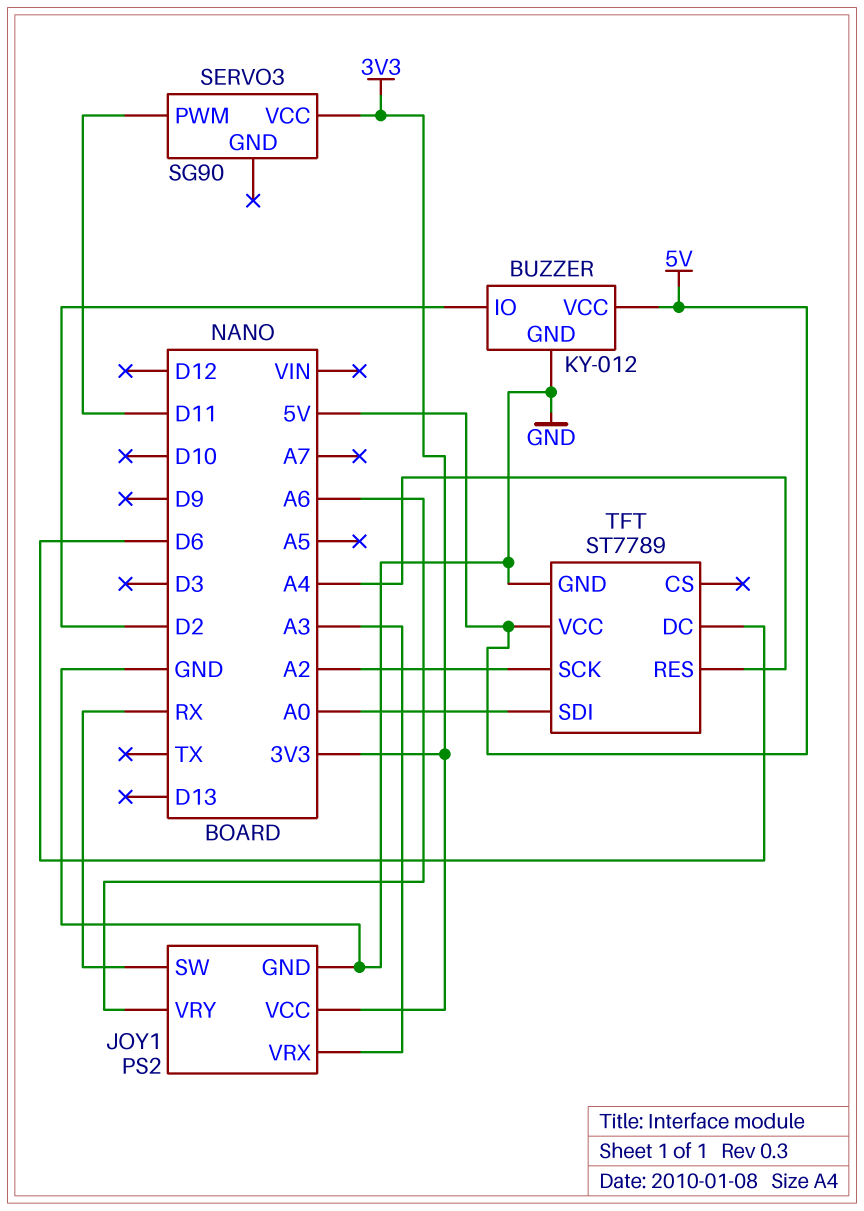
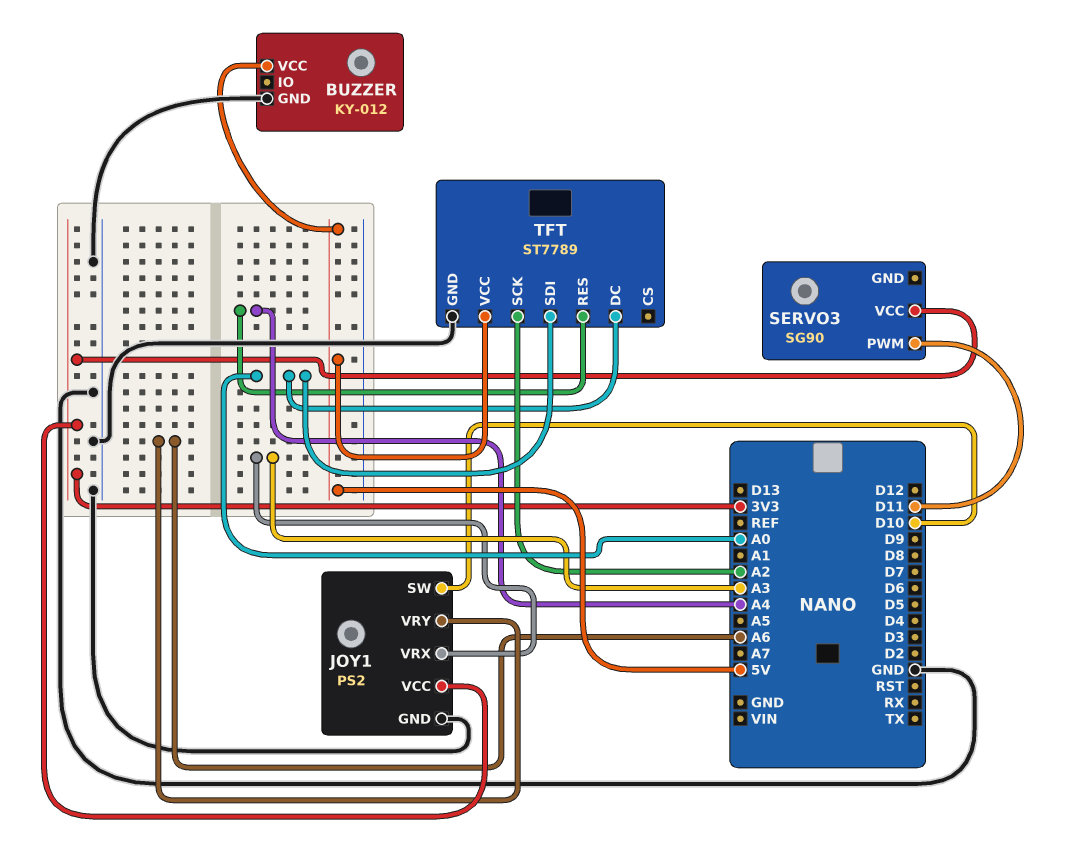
BUZZER pin IO: D2 -> none
JOY1 pin SW: RX -> D10
TFT pin DC: D6 -> A0

